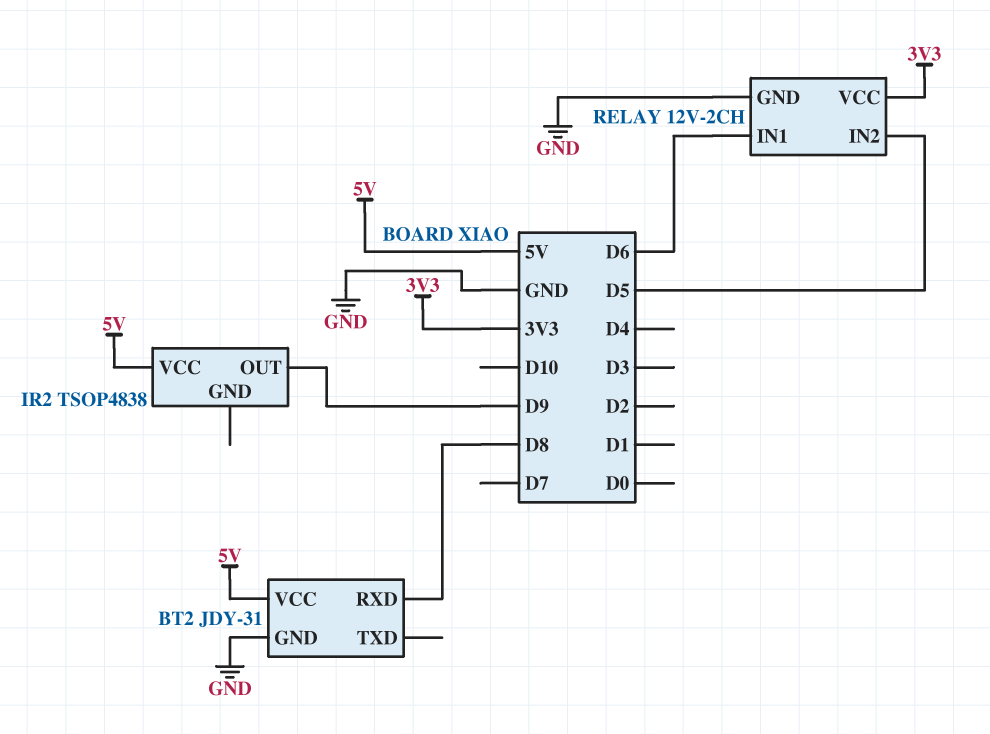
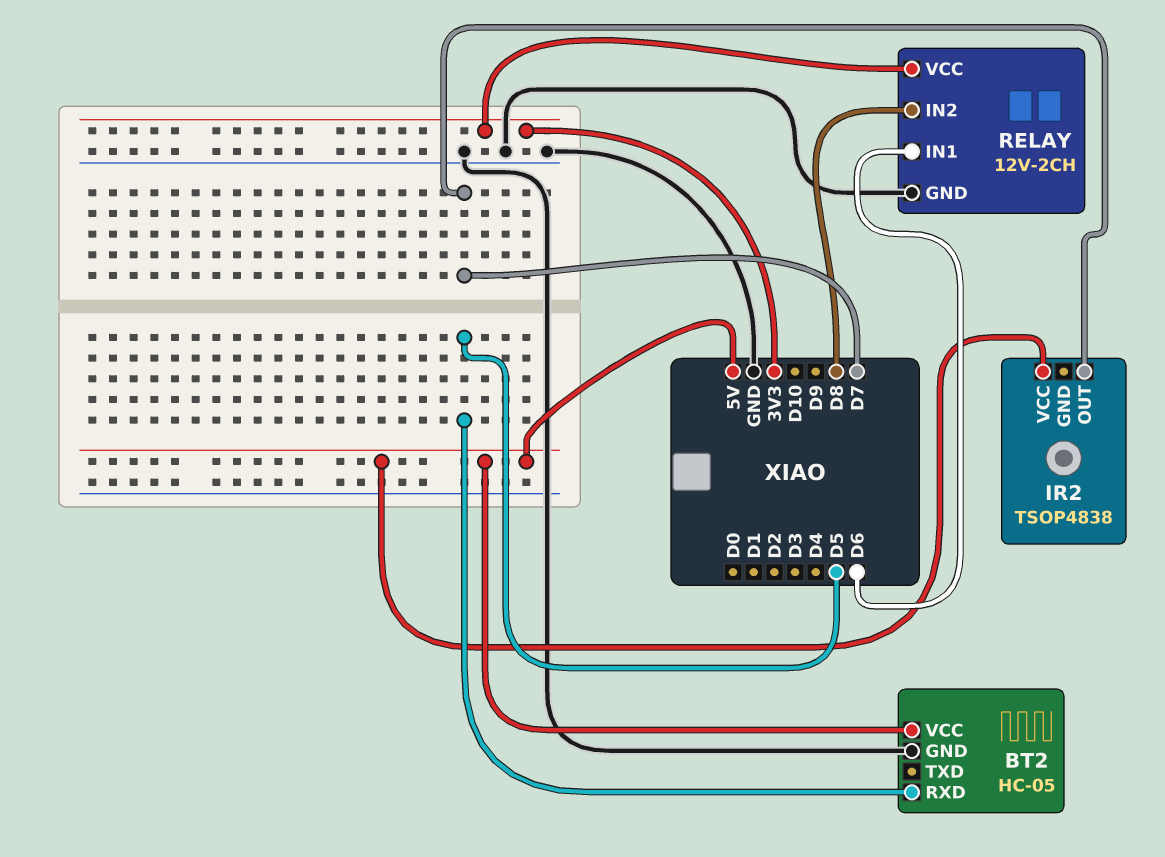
BT2: JDY-31 -> HC-05
BT2 pin RXD: D8 -> D5
IR2 pin OUT: D9 -> D7
RELAY pin IN2: D5 -> D8

